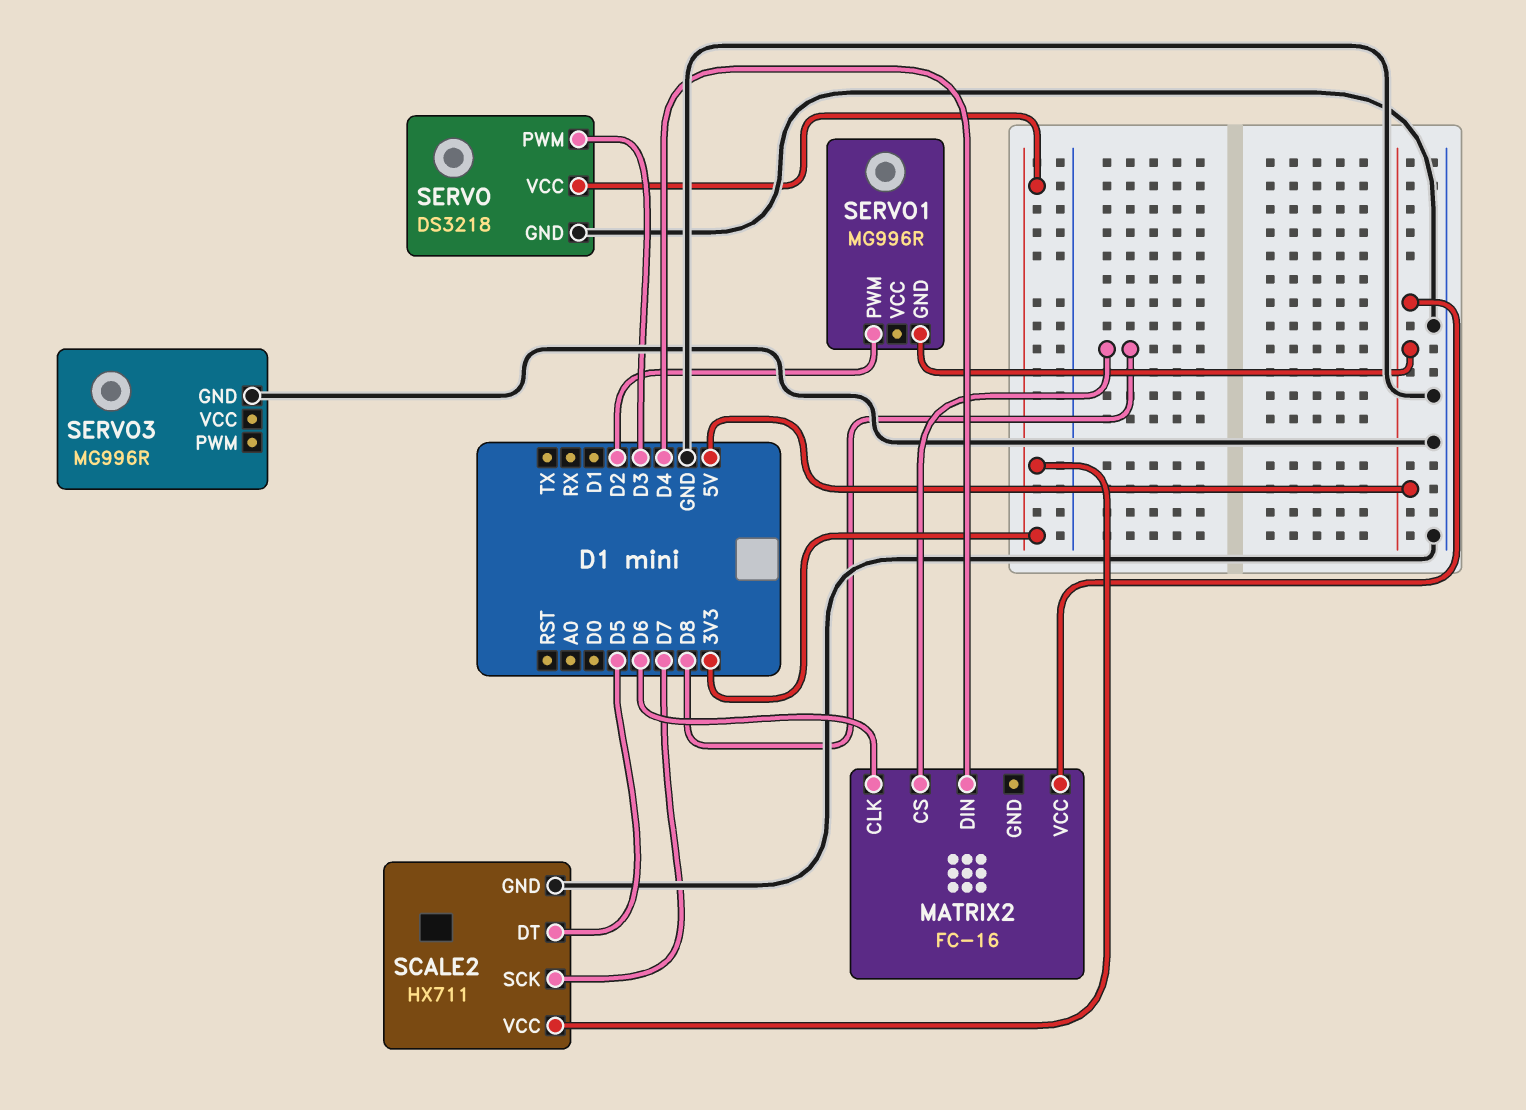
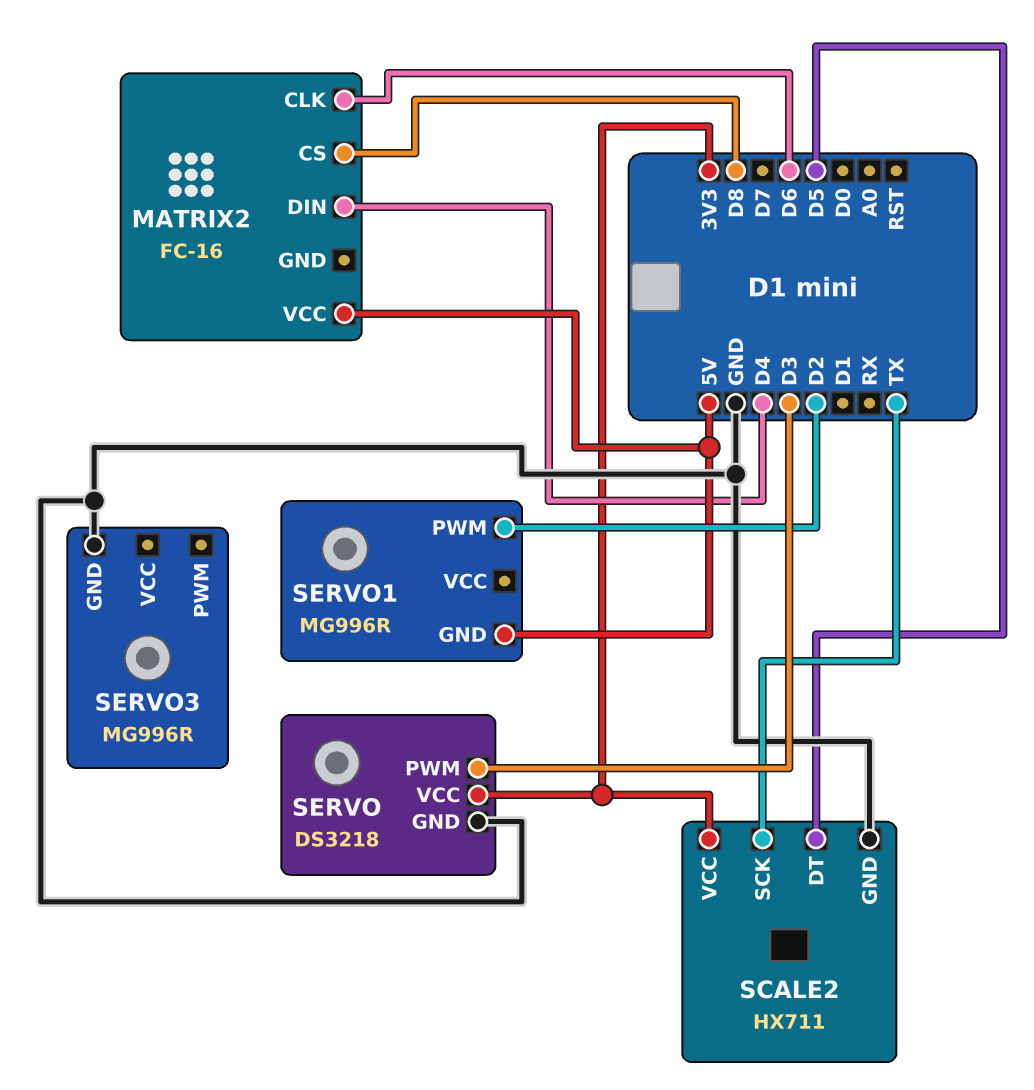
SCALE2 pin SCK: D7 -> TX

